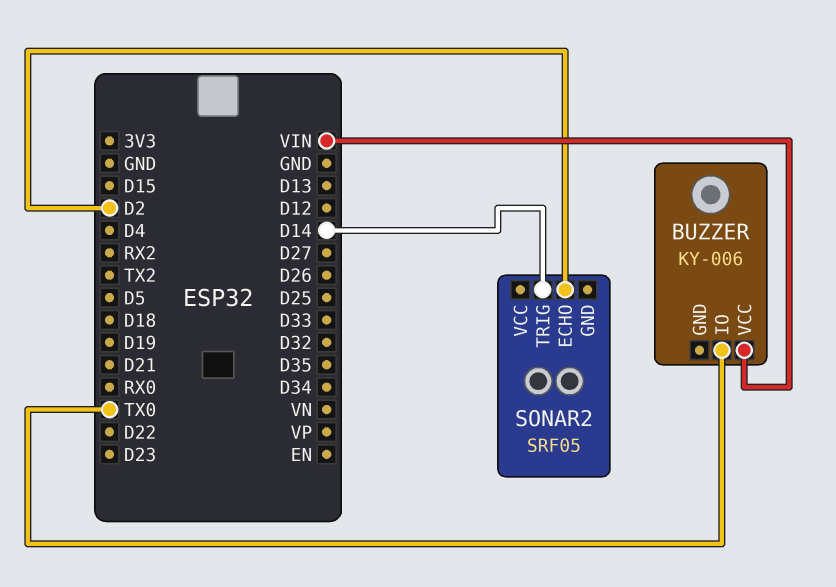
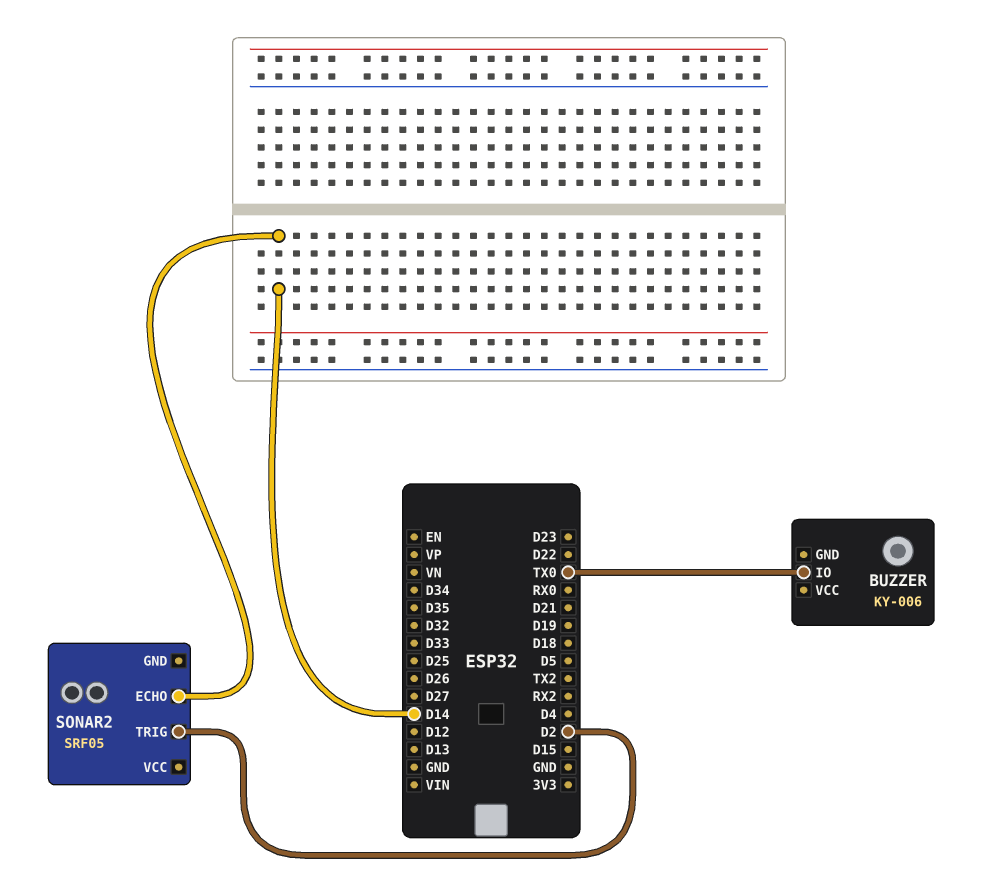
BUZZER pin VCC: VIN -> none
SONAR2 pin ECHO: D2 -> D14
SONAR2 pin TRIG: D14 -> D2

